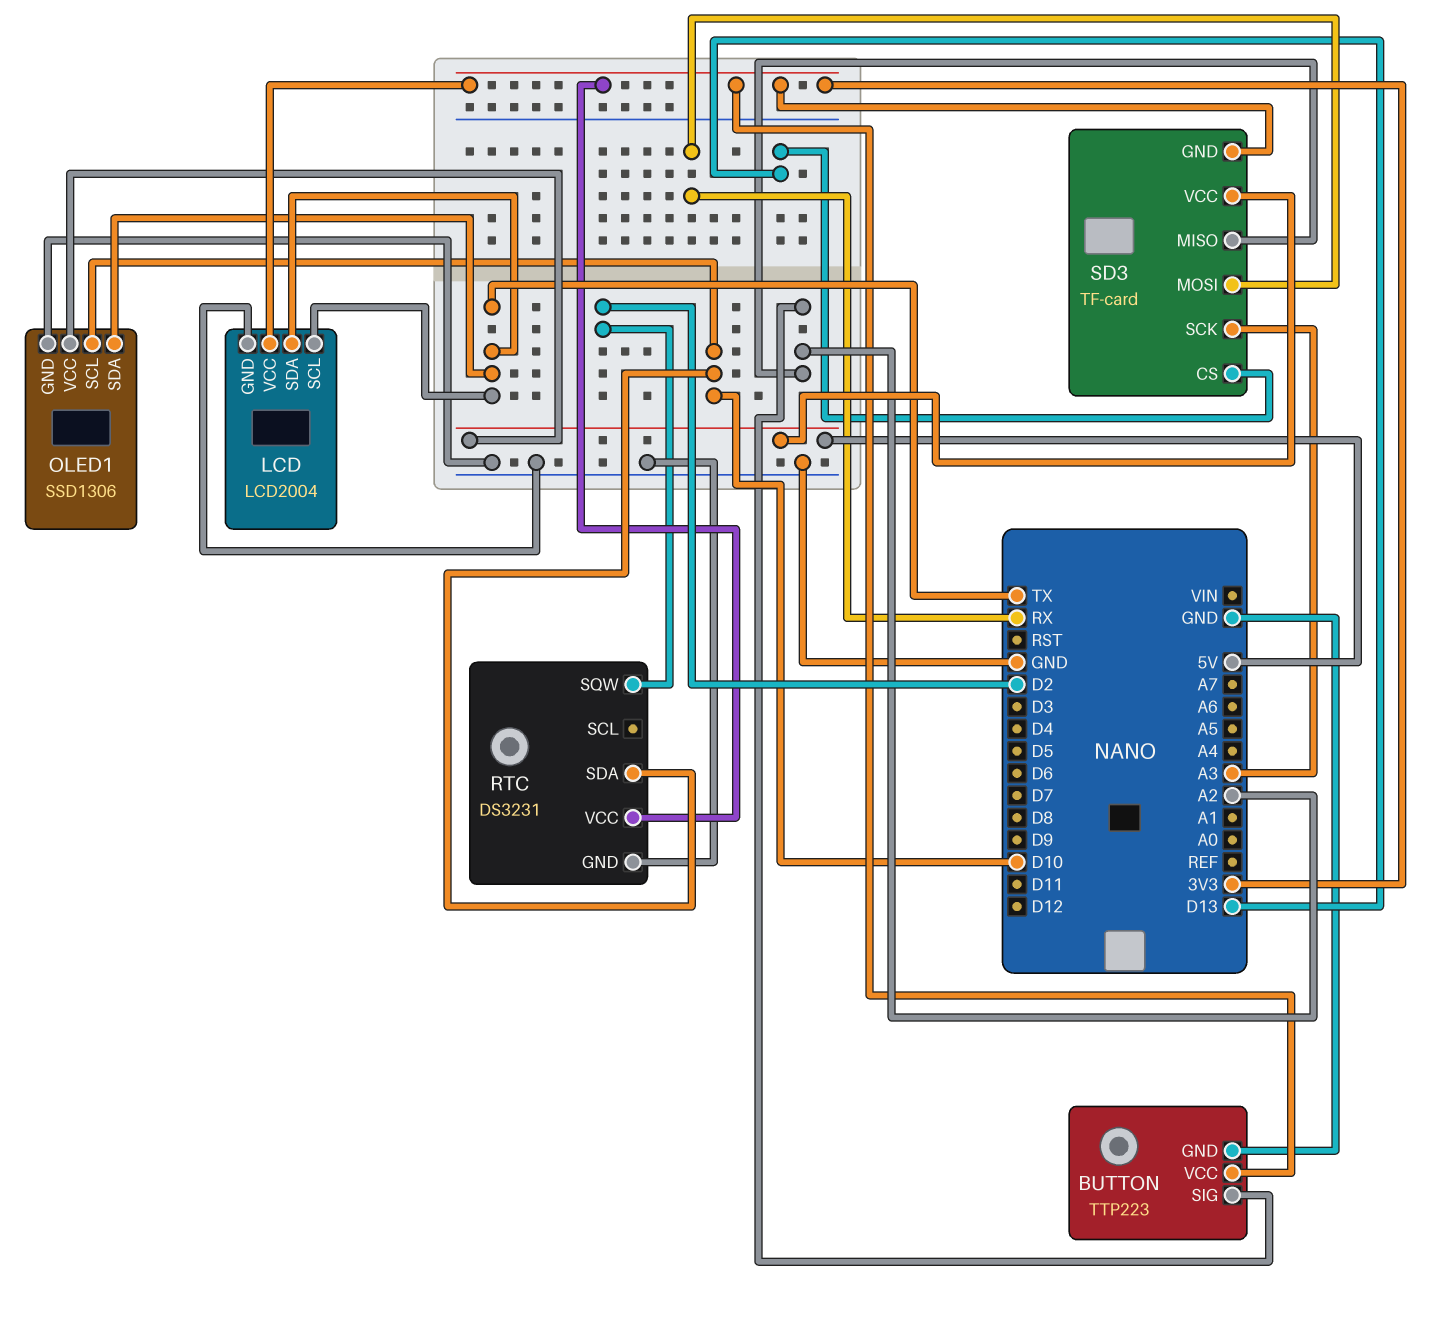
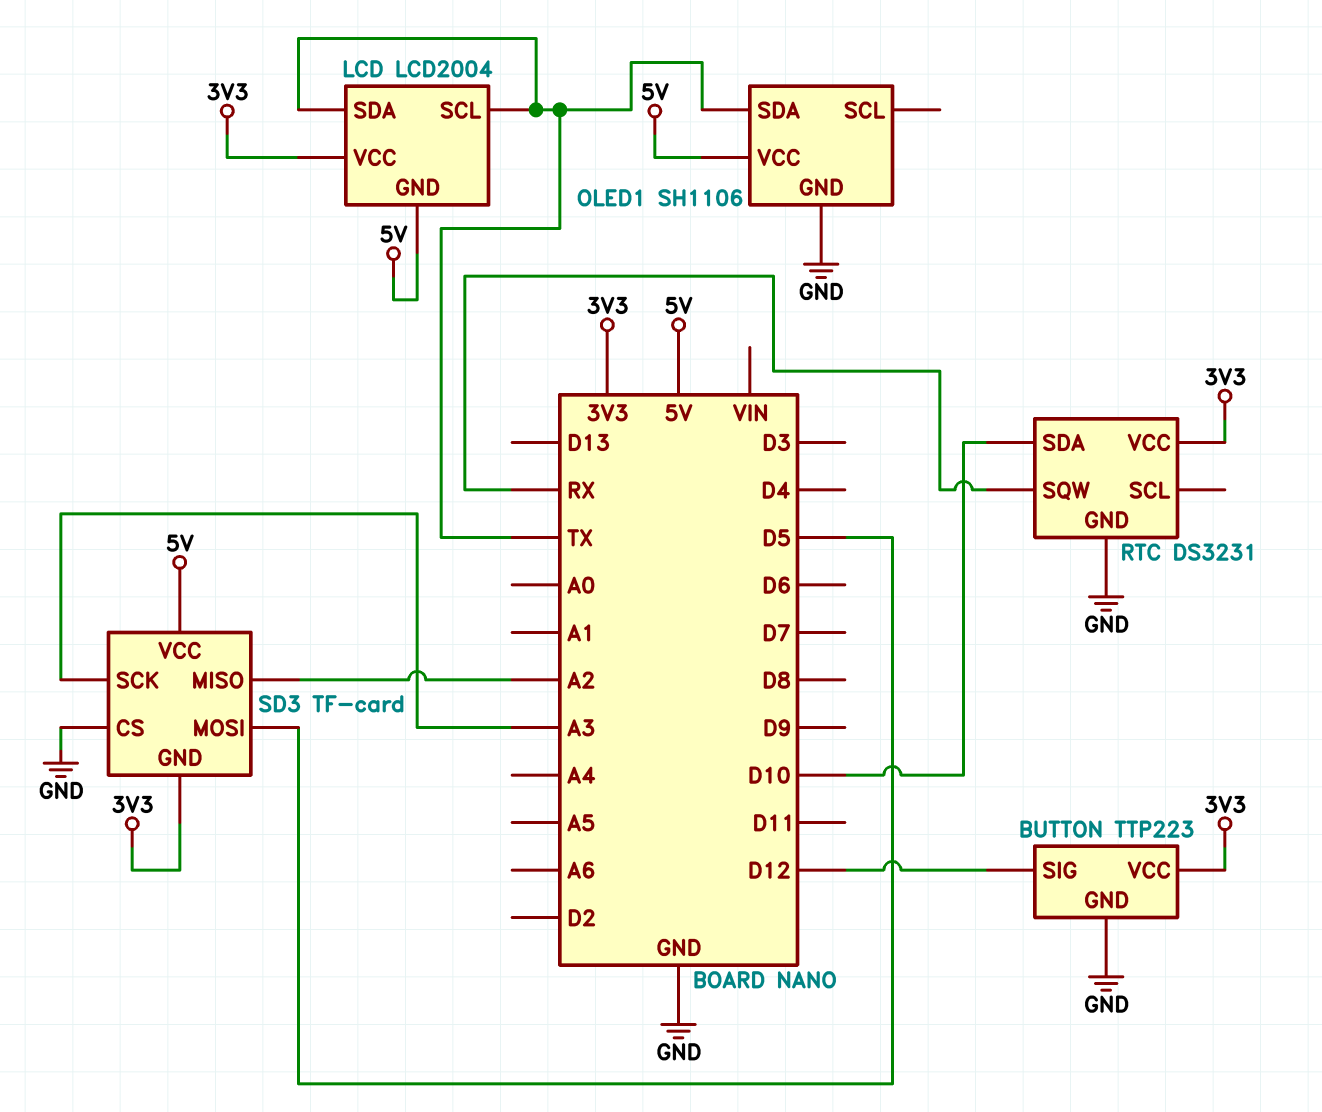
BUTTON pin SIG: A2 -> D12
LCD pin GND: GND -> 5V
OLED1: SSD1306 -> SH1106
OLED1 pin SCL: D10 -> none
RTC pin SQW: D2 -> RX
SD3 pin CS: D13 -> GND
SD3 pin MOSI: RX -> D5

